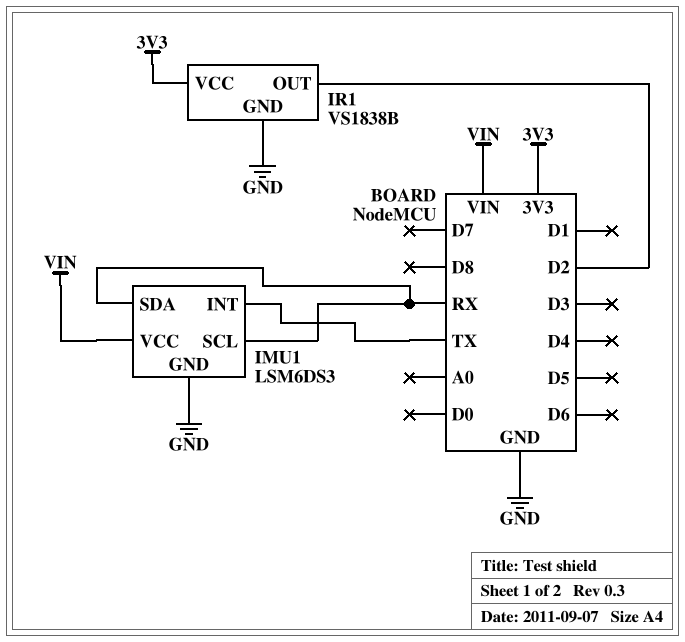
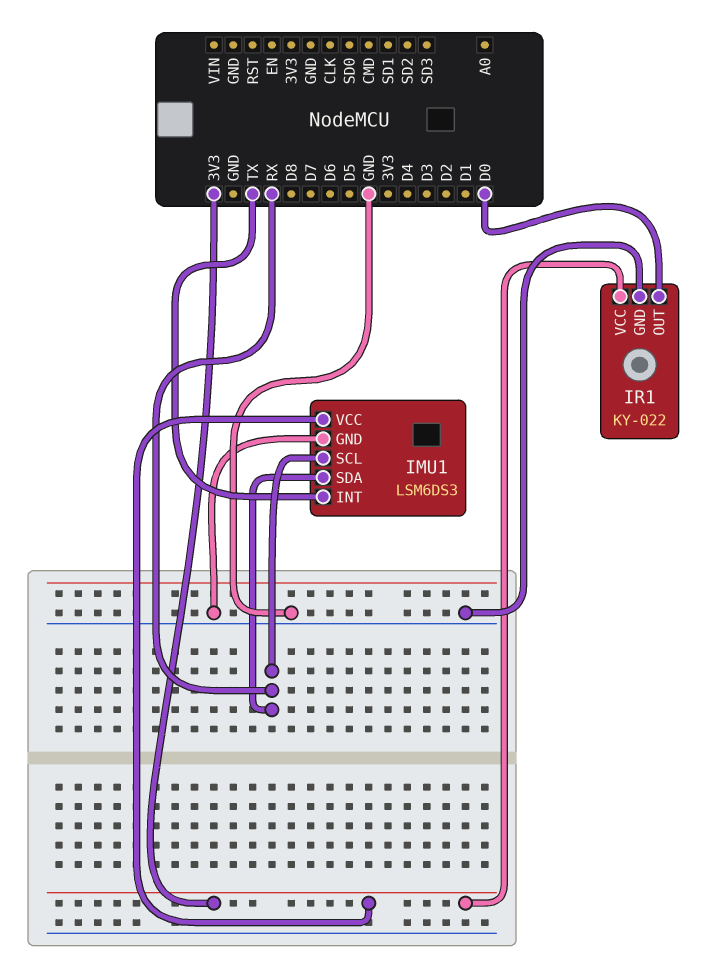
IMU1 pin VCC: VIN -> 3V3
IR1: VS1838B -> KY-022
IR1 pin OUT: D2 -> D0

